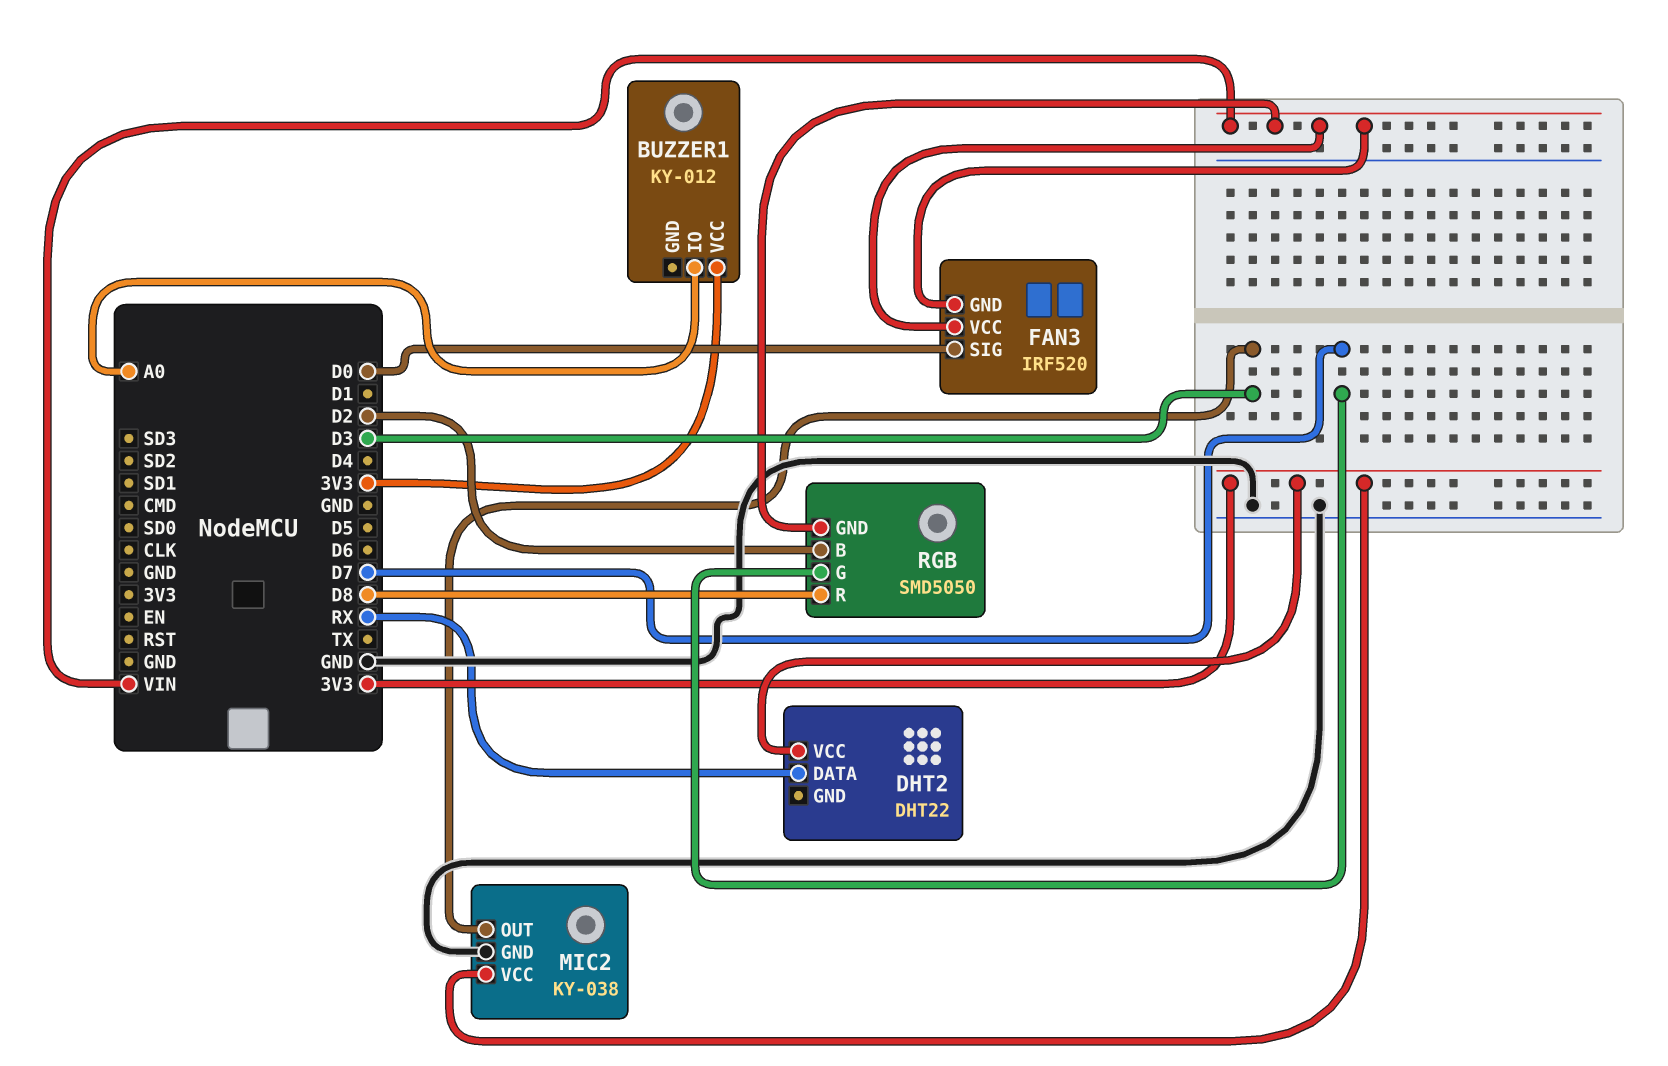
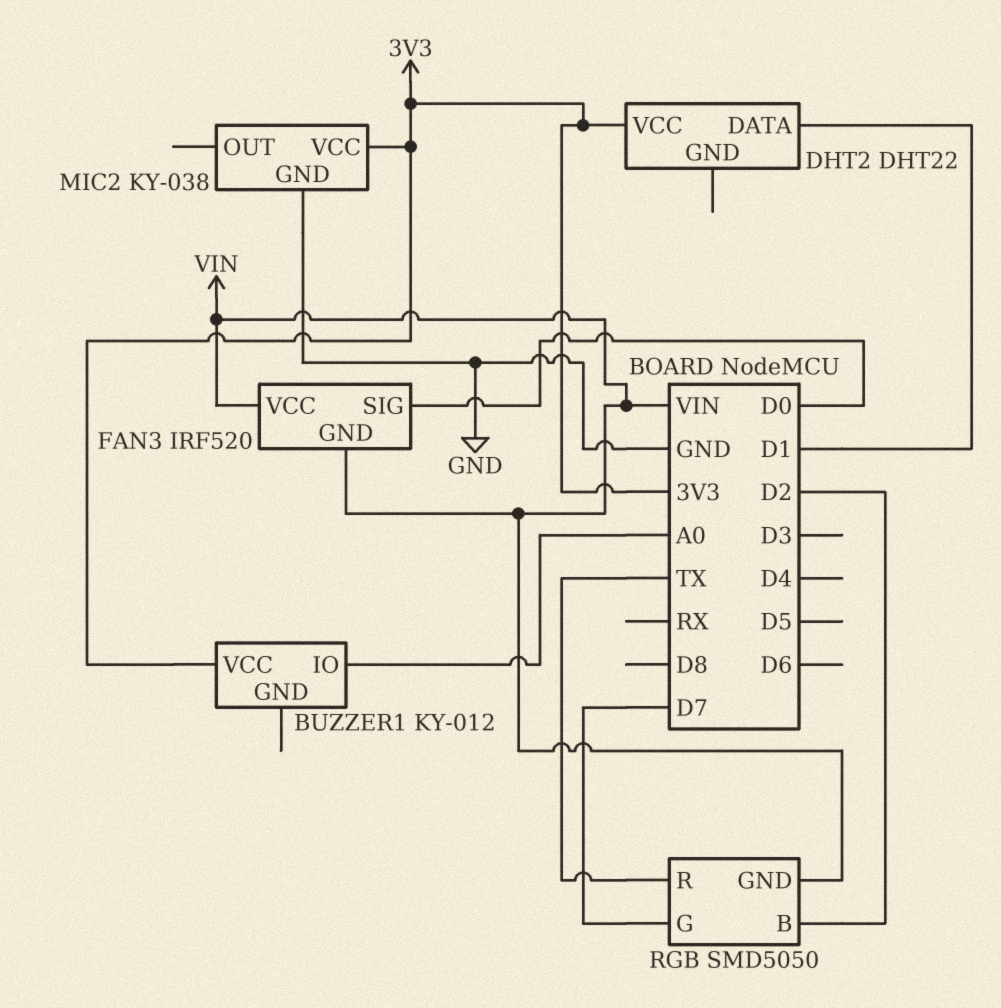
DHT2 pin DATA: RX -> D1
MIC2 pin OUT: D3 -> none
RGB pin R: D8 -> TX

